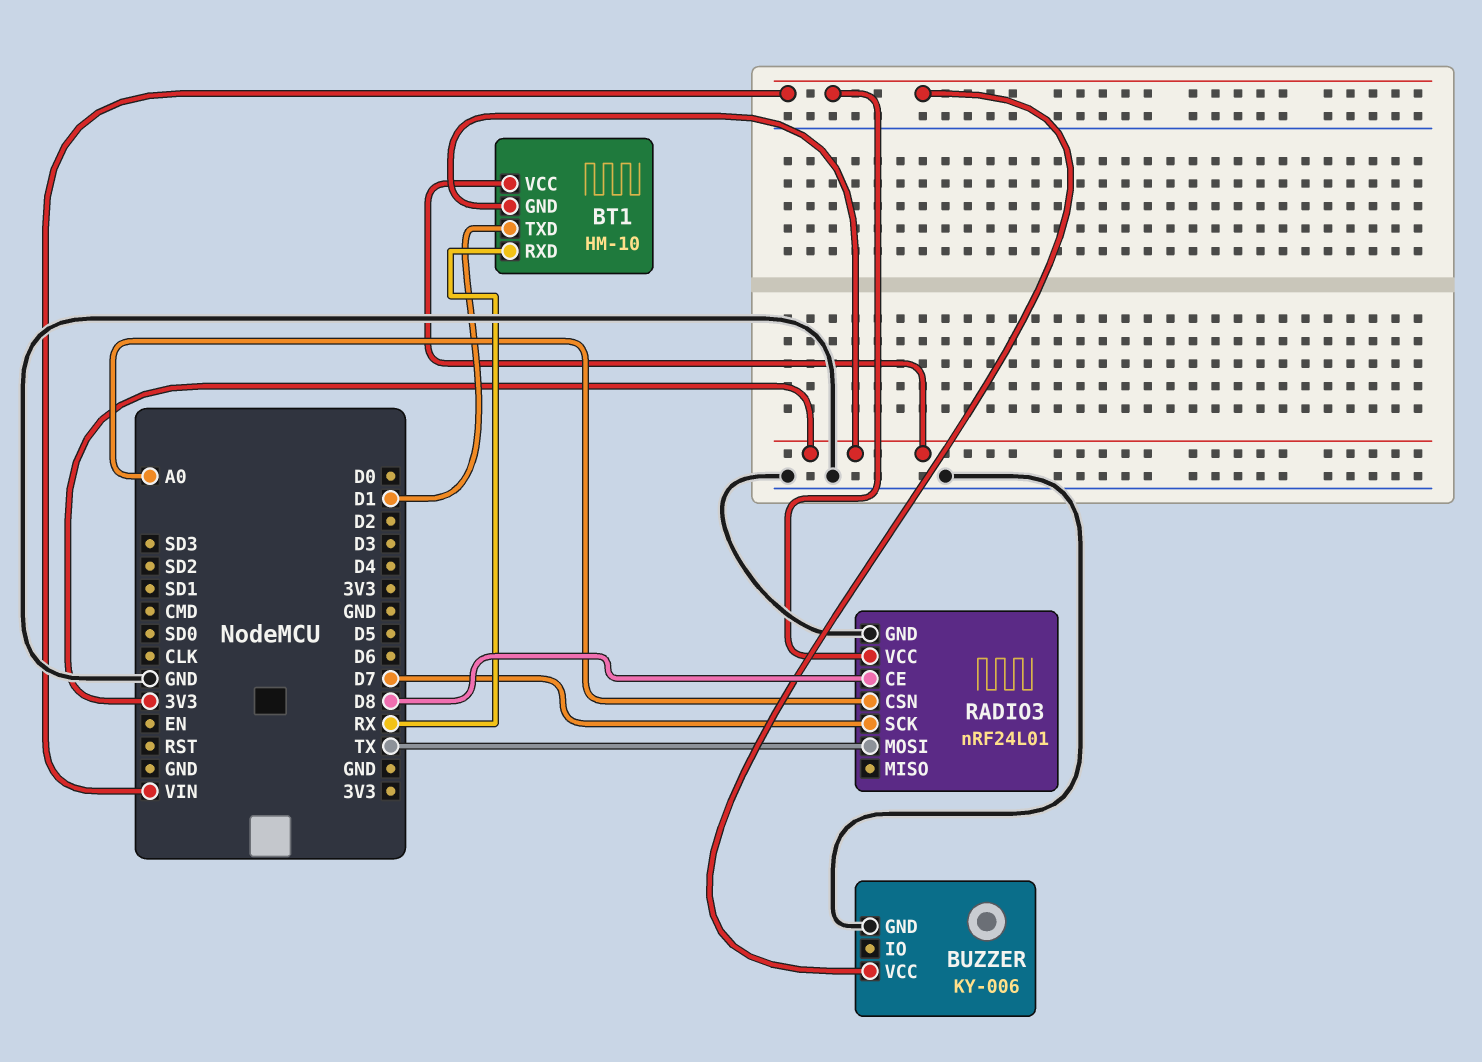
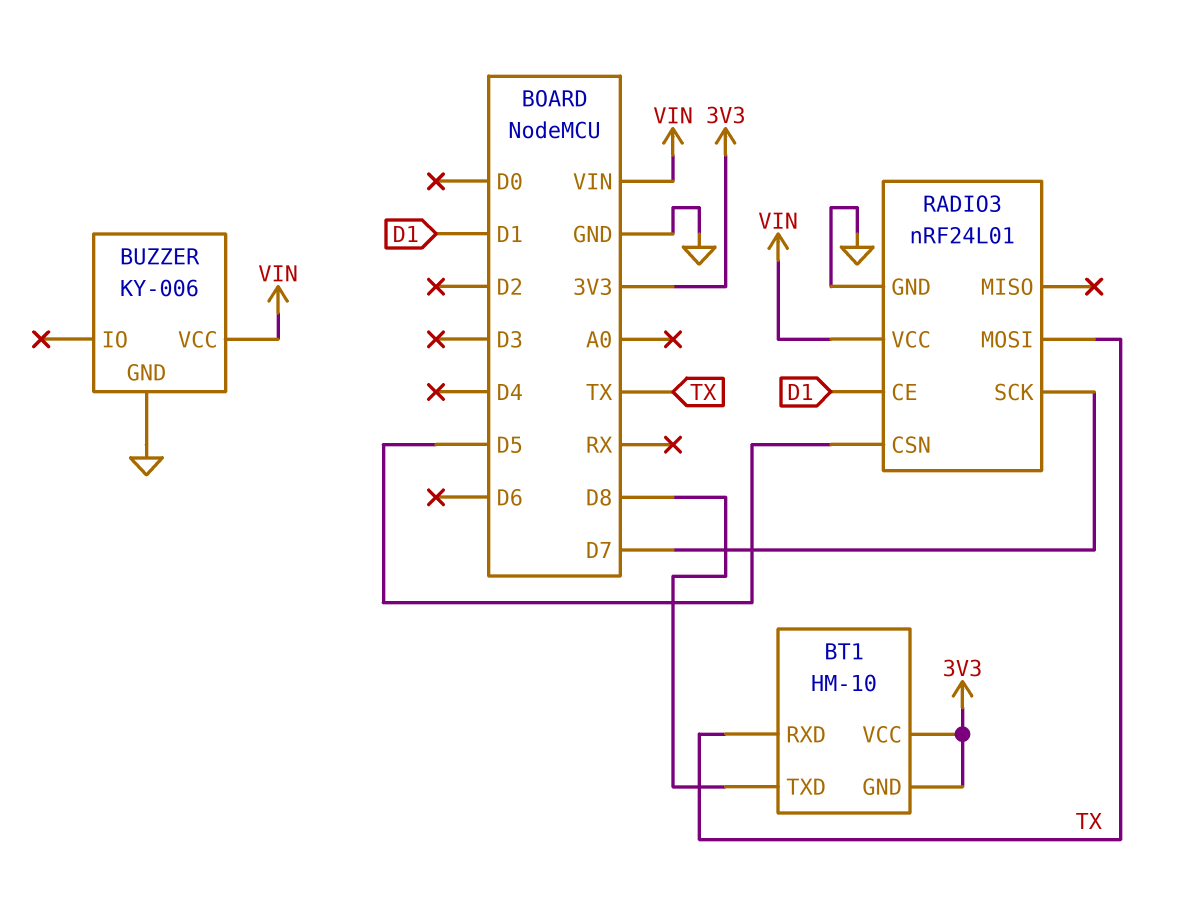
BT1 pin RXD: RX -> TX
BT1 pin TXD: D1 -> D8
RADIO3 pin CE: D8 -> D1
RADIO3 pin CSN: A0 -> D5

